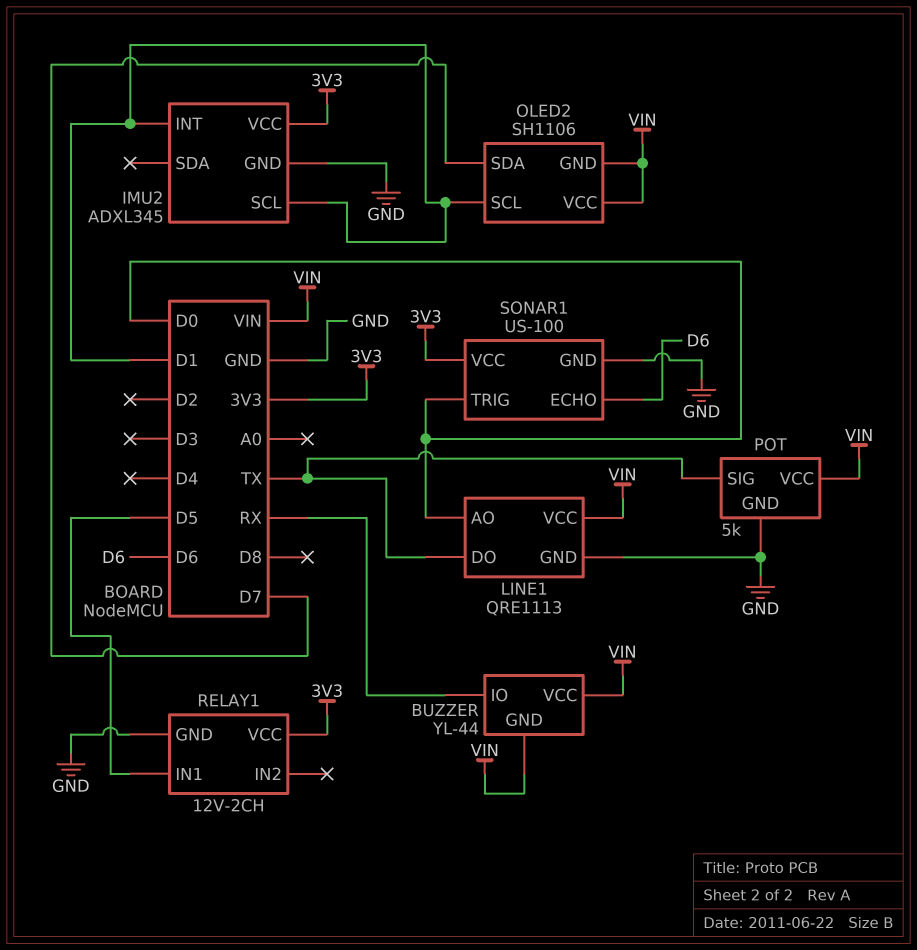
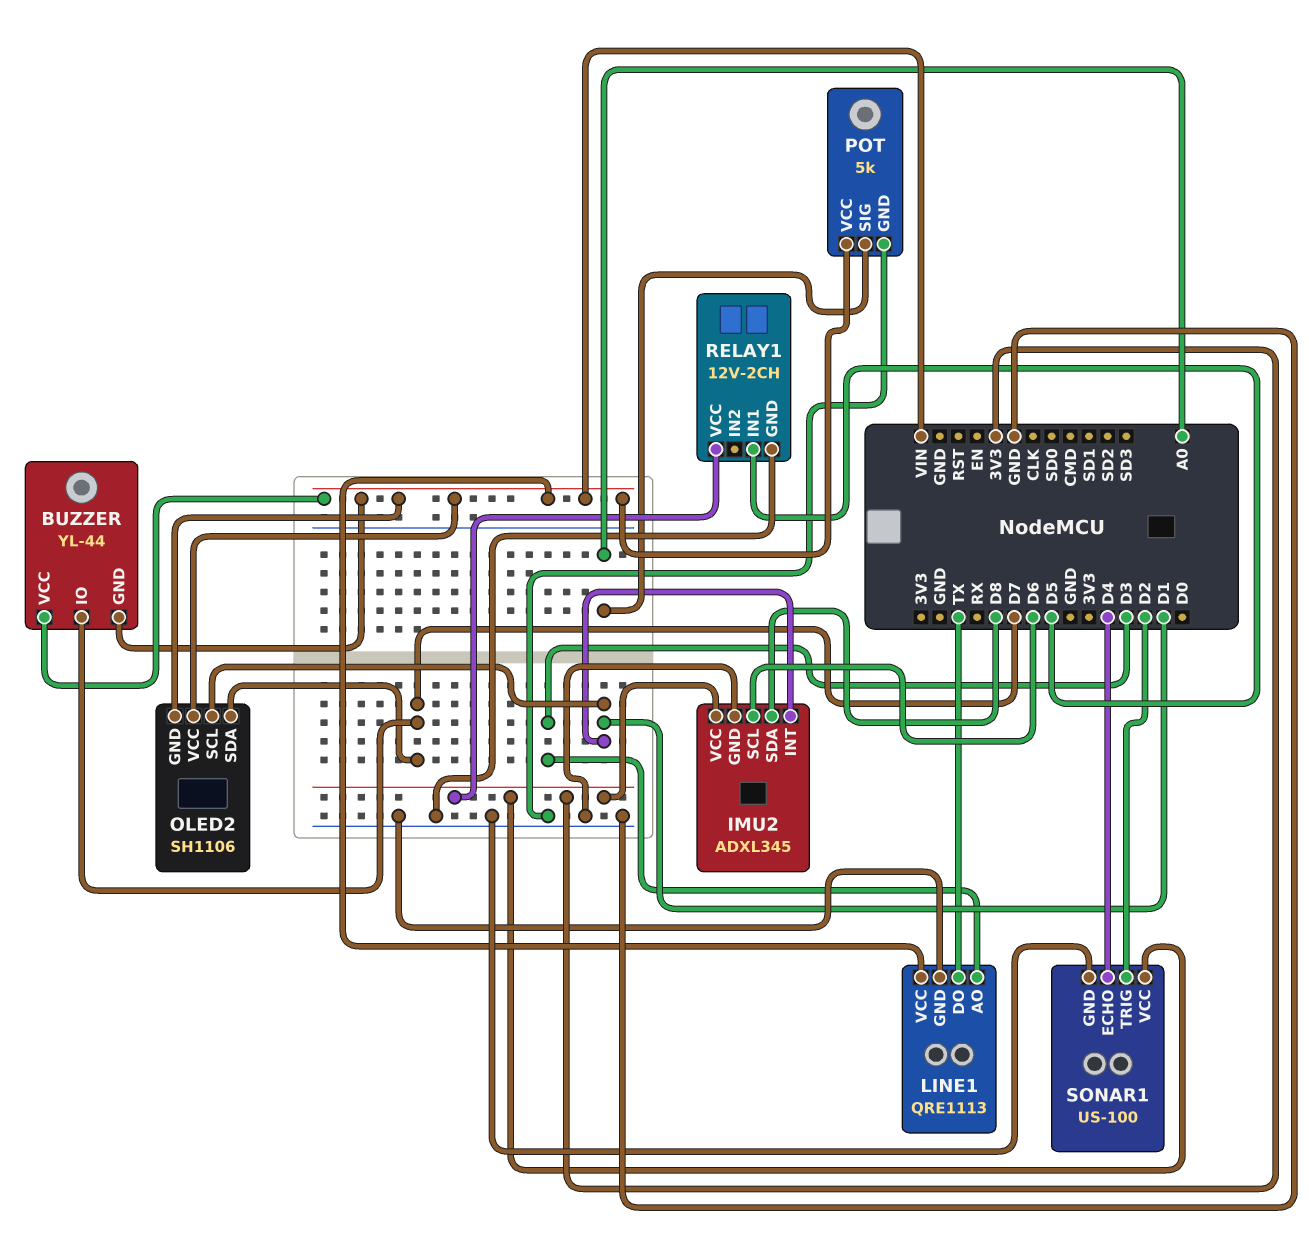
BUZZER pin IO: RX -> D7
IMU2 pin SCL: D1 -> D6
IMU2 pin SDA: none -> D8
LINE1 pin AO: D0 -> D3
POT pin SIG: TX -> A0
SONAR1 pin ECHO: D6 -> D4
SONAR1 pin TRIG: D0 -> D2

